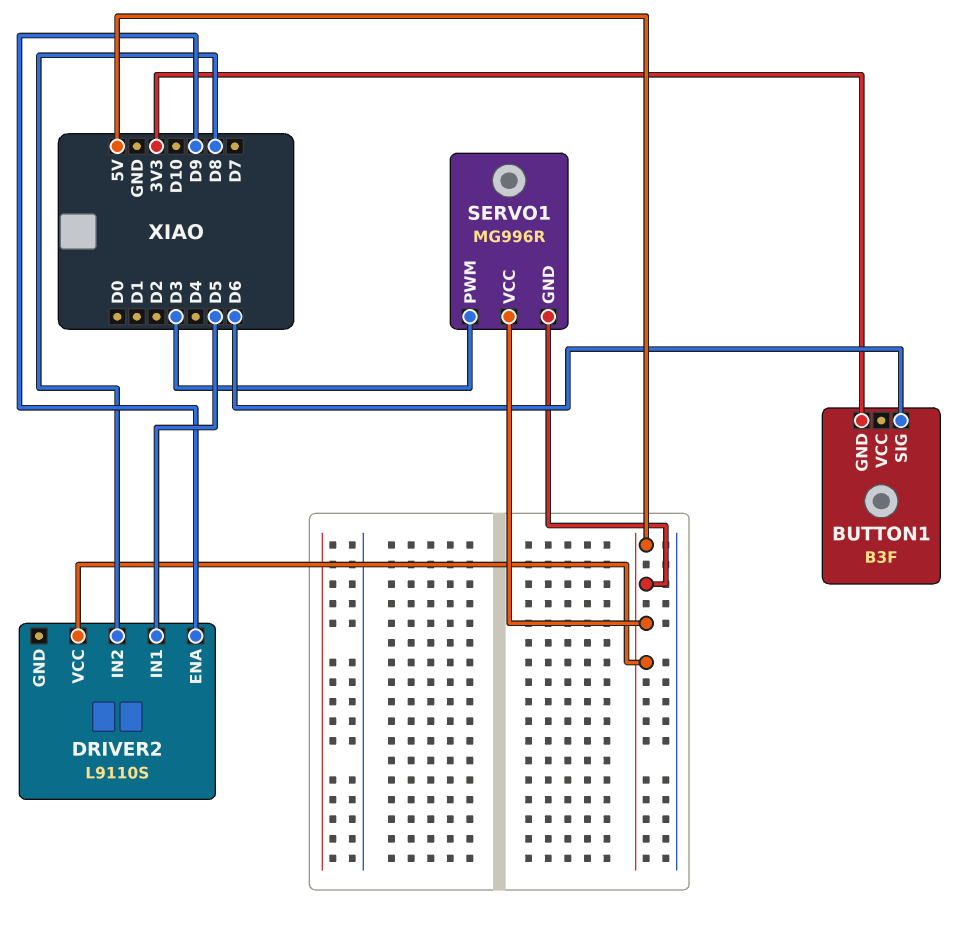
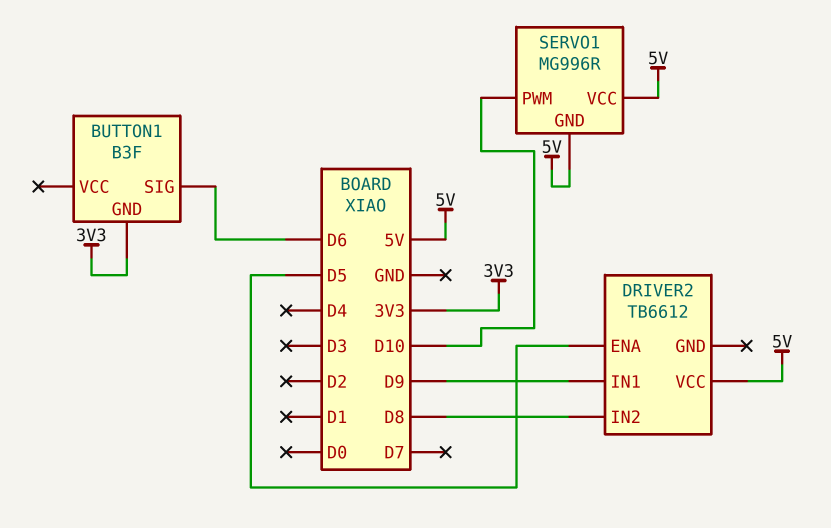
DRIVER2: L9110S -> TB6612
DRIVER2 pin ENA: D9 -> D5
DRIVER2 pin IN1: D5 -> D9
SERVO1 pin PWM: D3 -> D10

